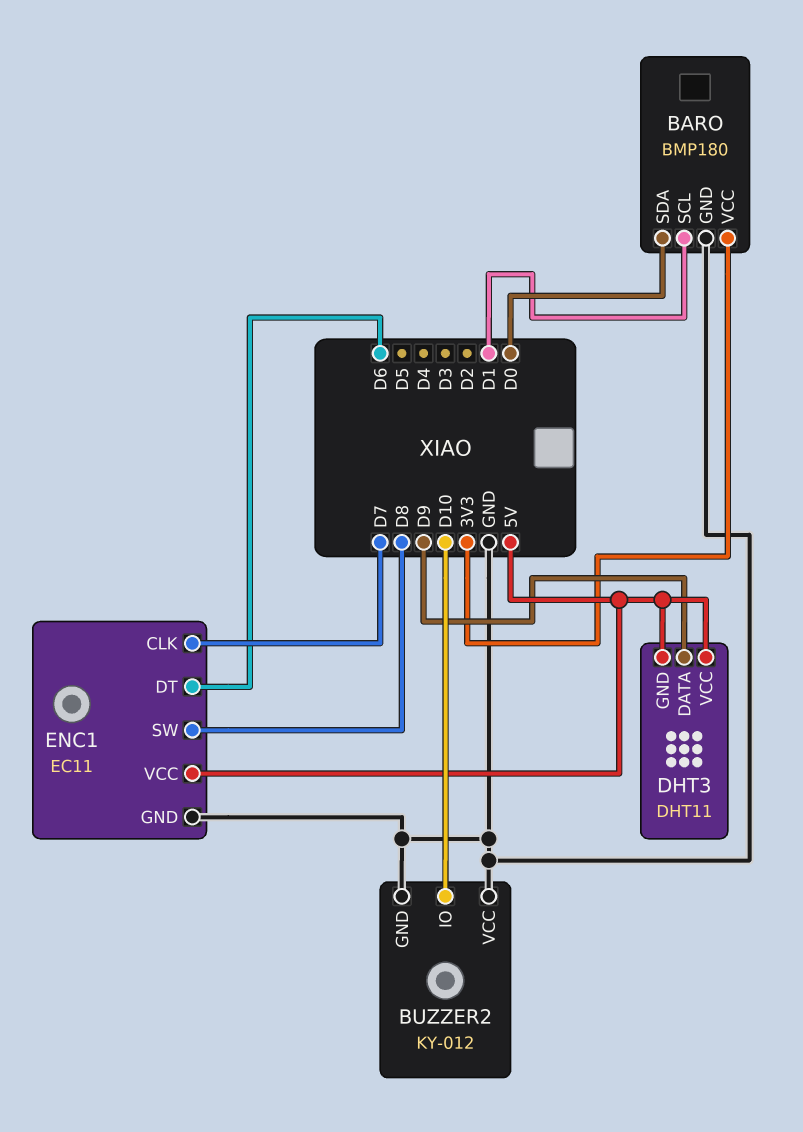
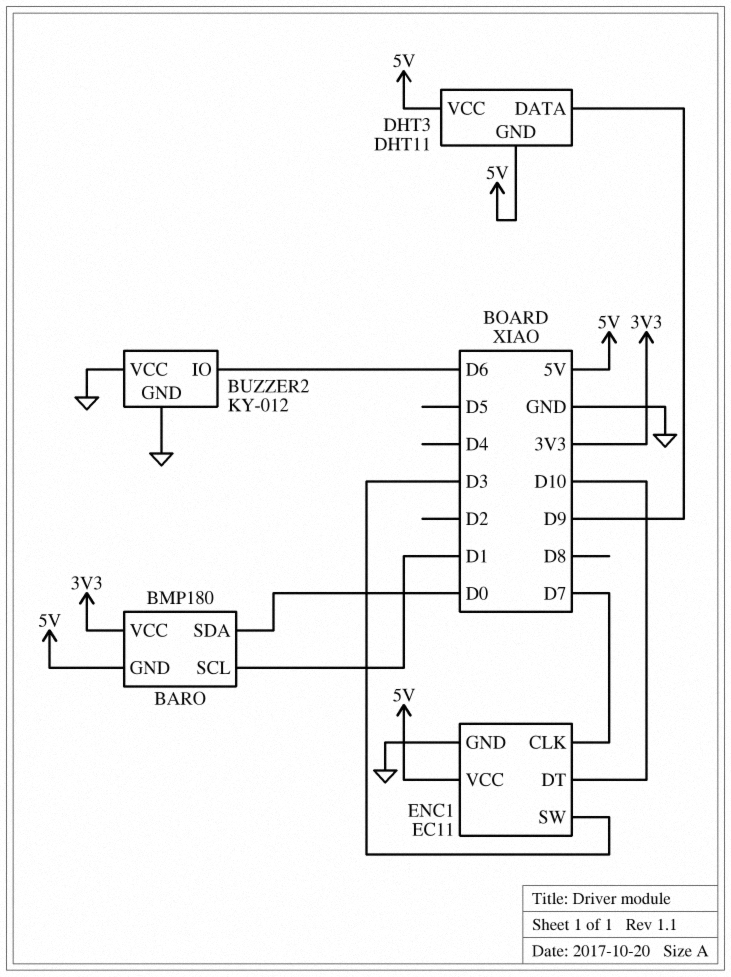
BARO pin GND: GND -> 5V
BUZZER2 pin IO: D10 -> D6
ENC1 pin DT: D6 -> D10
ENC1 pin SW: D8 -> D3

